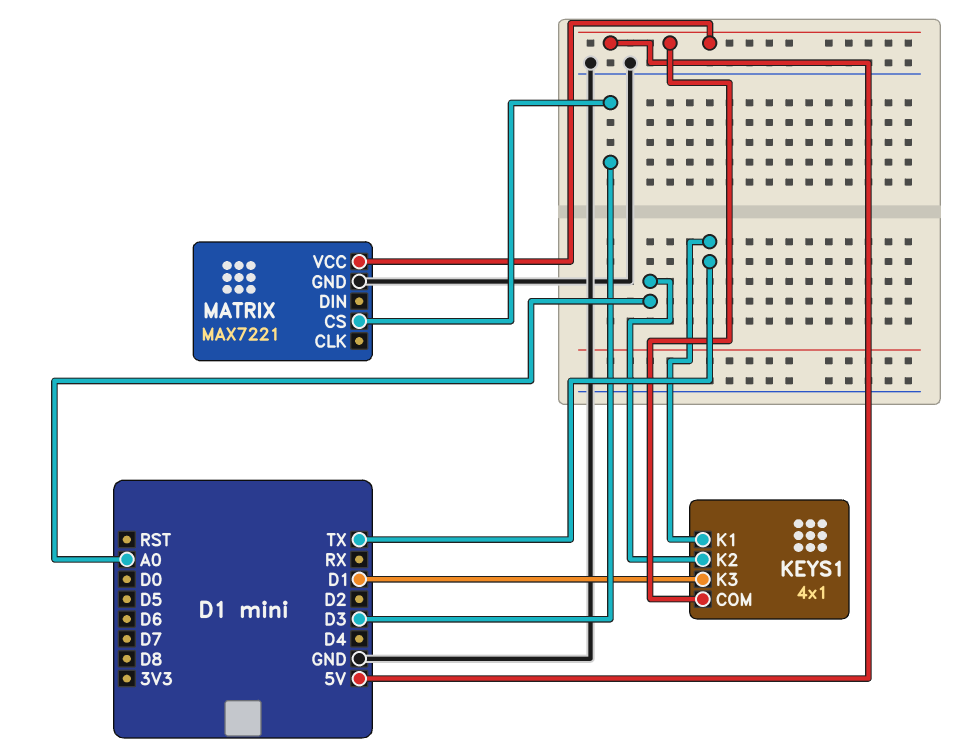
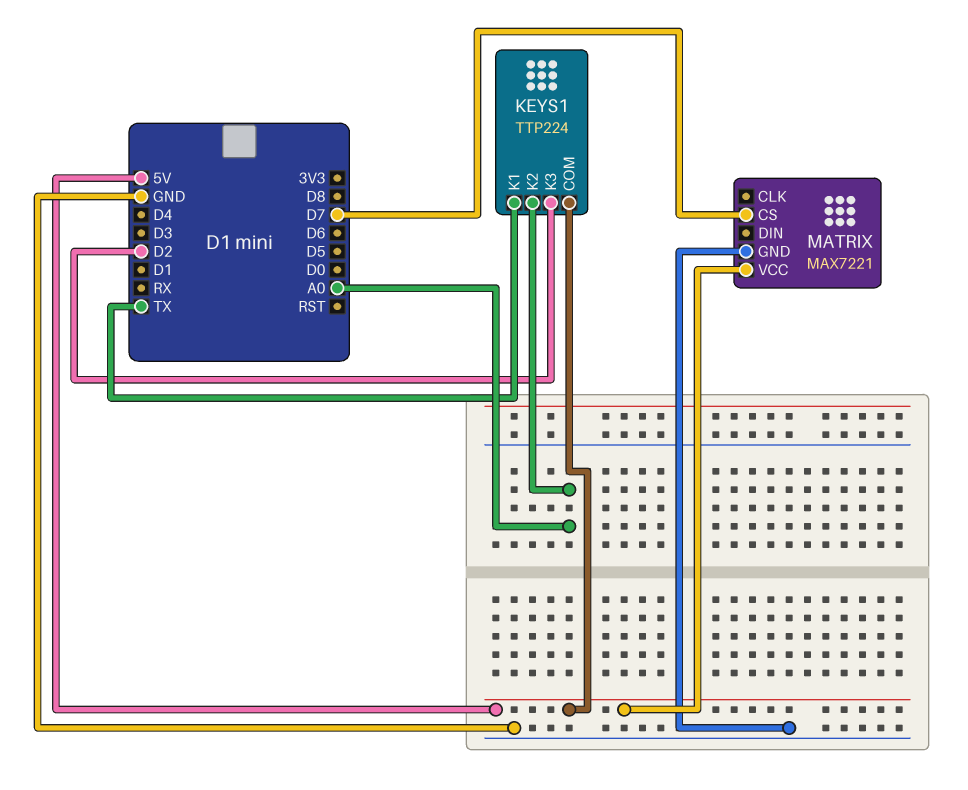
KEYS1: 4x1 -> TTP224
KEYS1 pin K3: D1 -> D2
MATRIX pin CS: D3 -> D7

